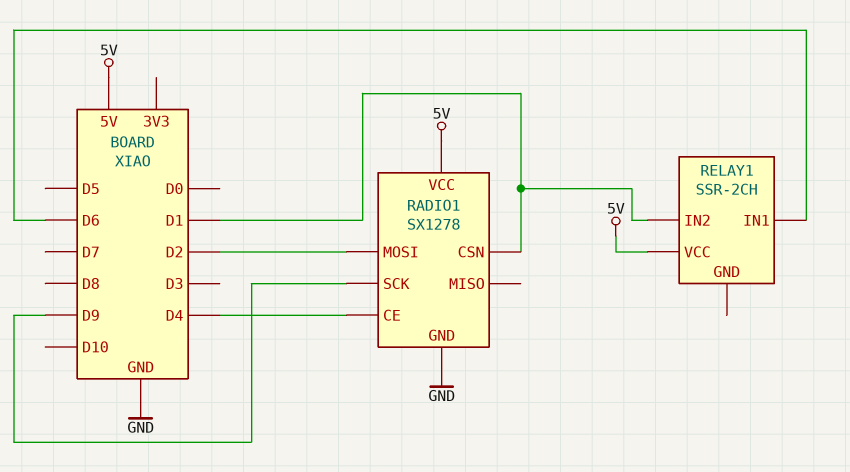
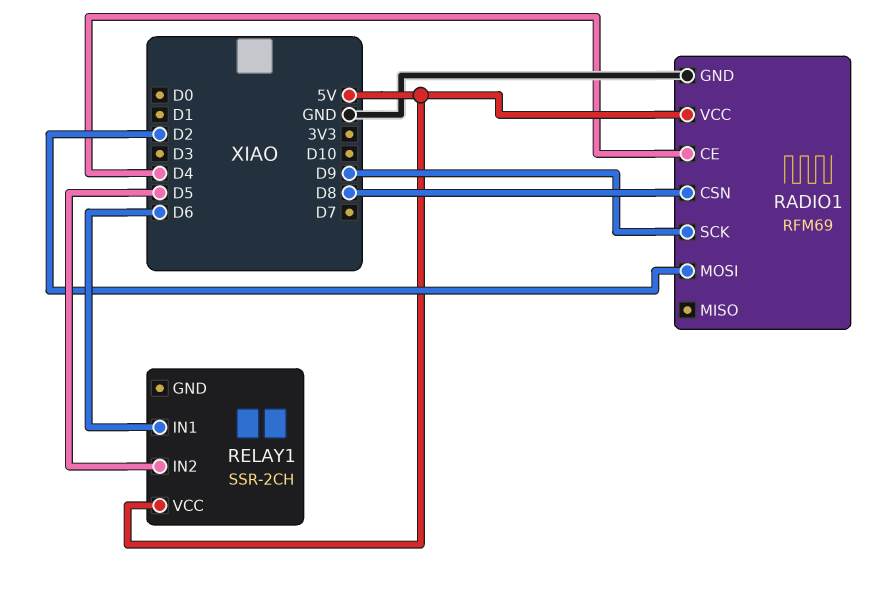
RADIO1: SX1278 -> RFM69
RADIO1 pin CSN: D1 -> D8
RELAY1 pin IN2: D1 -> D5

